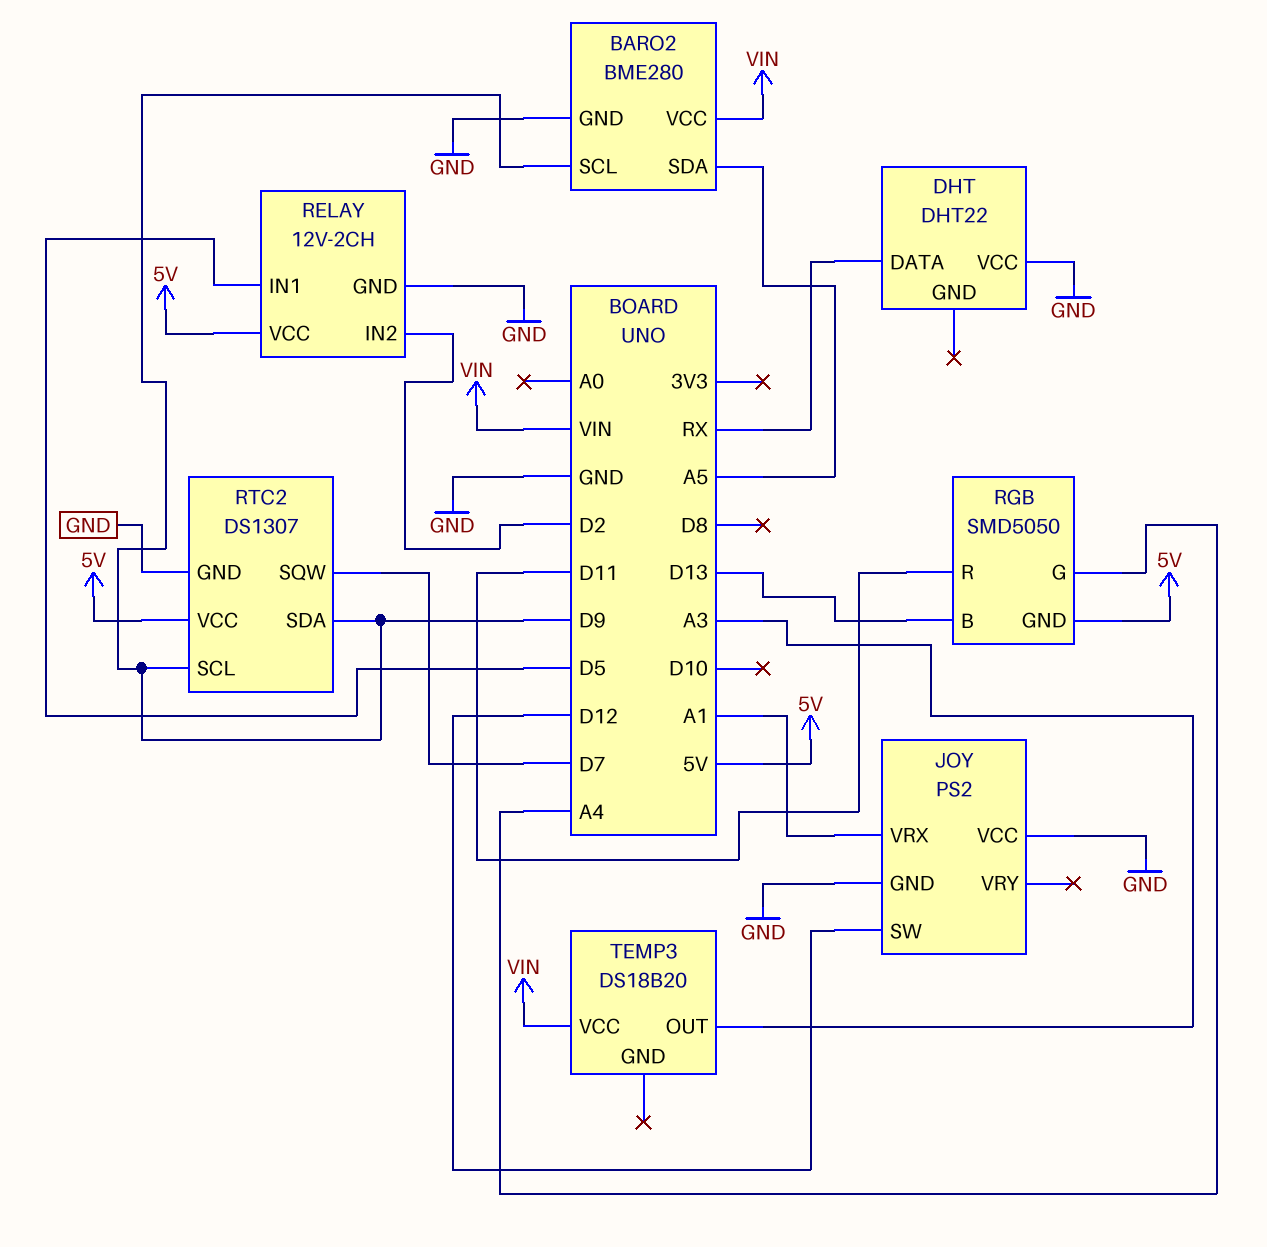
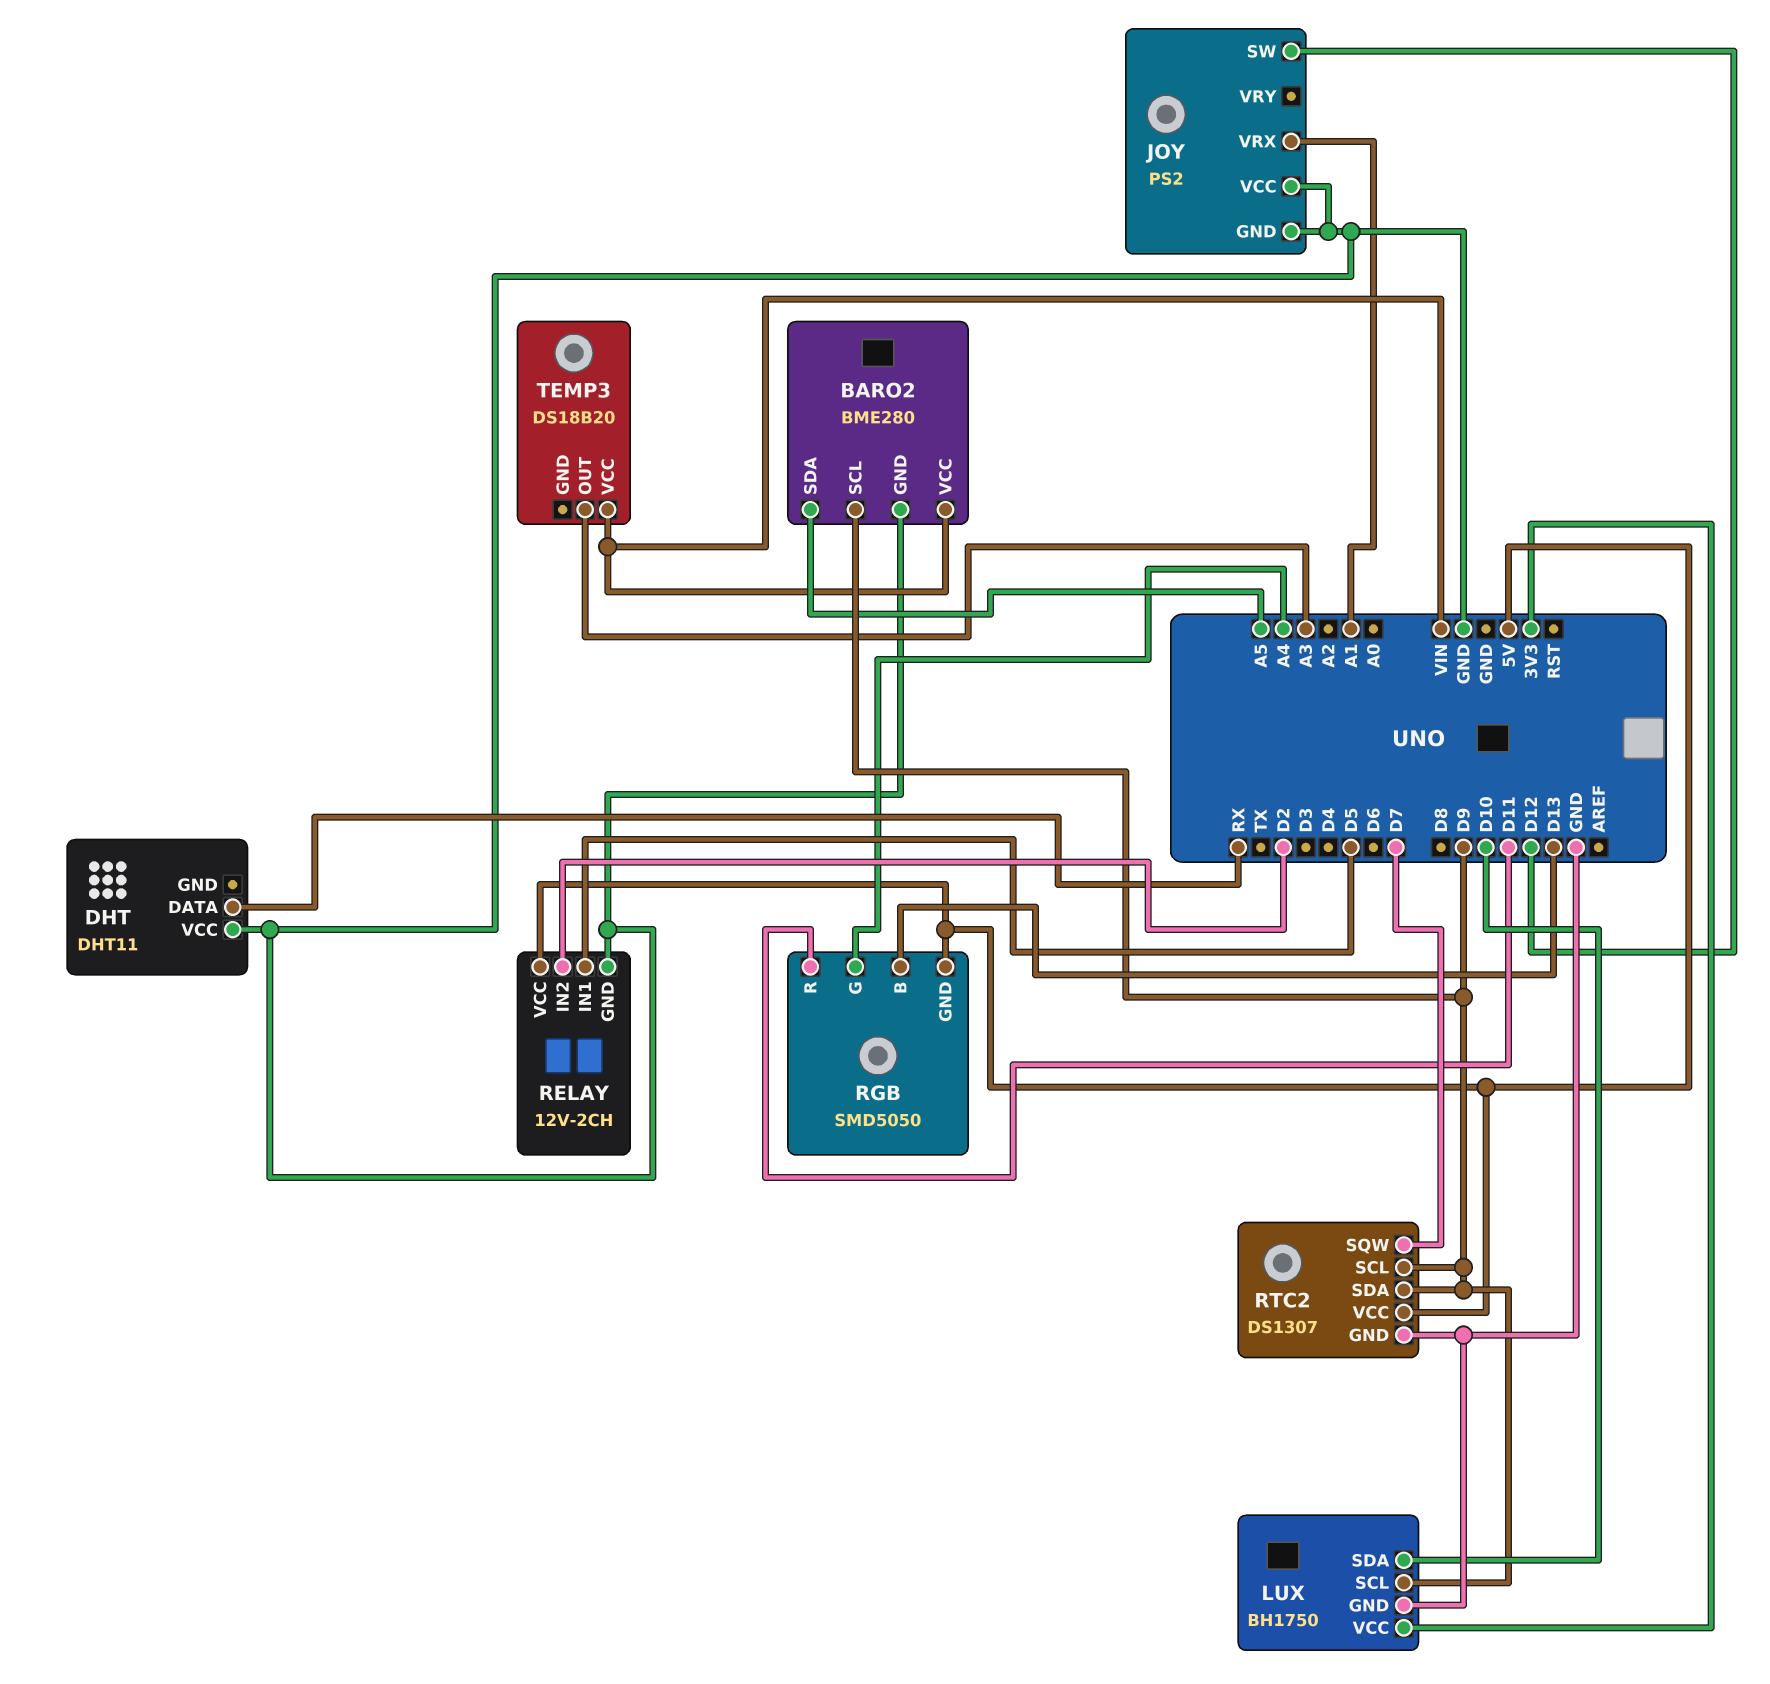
DHT: DHT22 -> DHT11
LUX: none -> BH1750
LUX pin GND: none -> GND
LUX pin SCL: none -> D9
LUX pin SDA: none -> D10
LUX pin VCC: none -> 3V3

